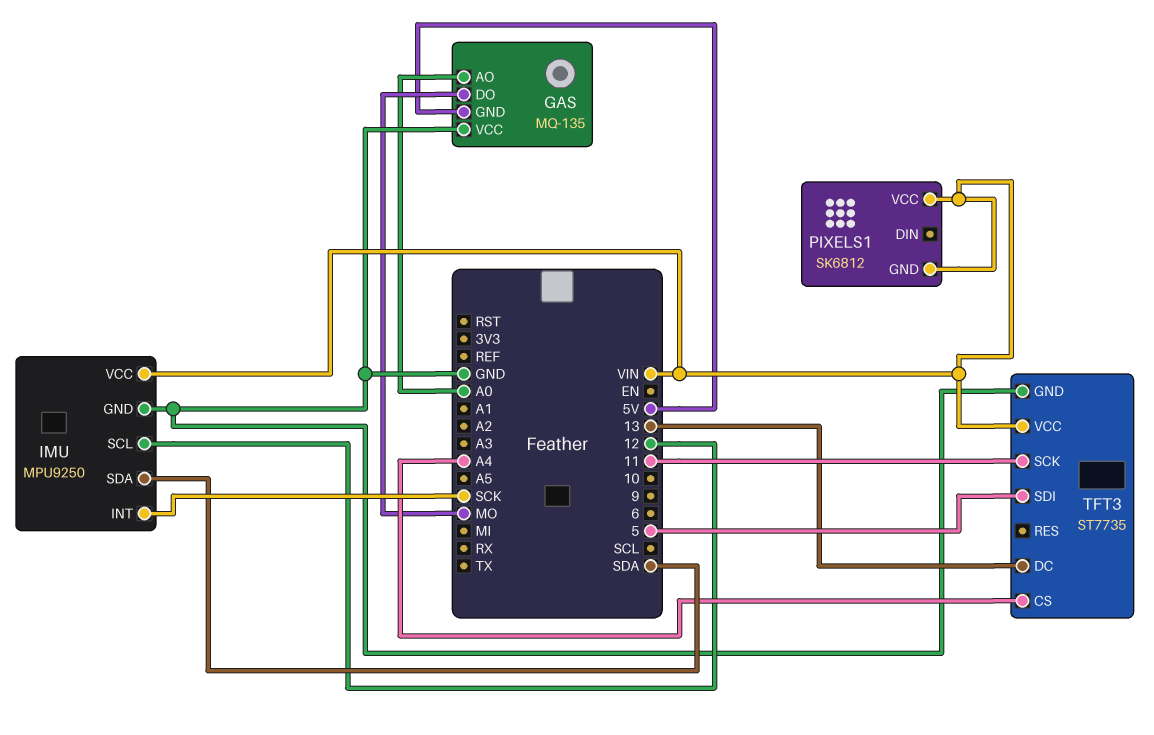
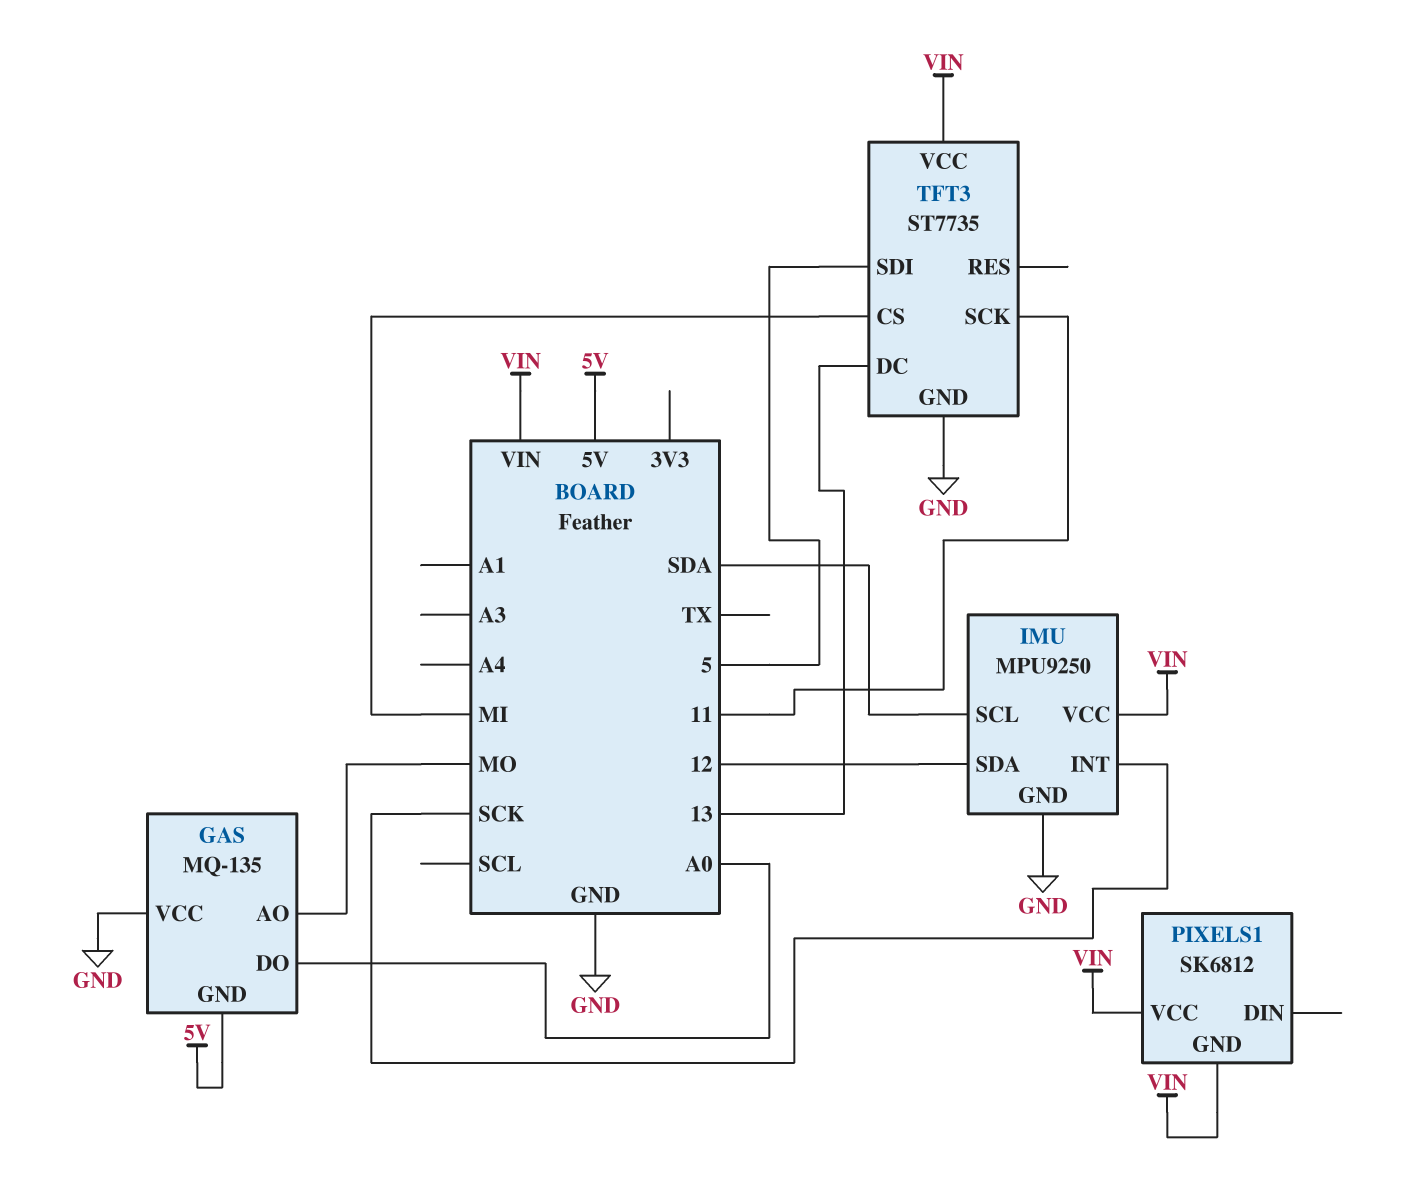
GAS pin AO: A0 -> MO
GAS pin DO: MO -> A0
IMU pin SCL: 12 -> SDA
IMU pin SDA: SDA -> 12
TFT3 pin CS: A4 -> MI

